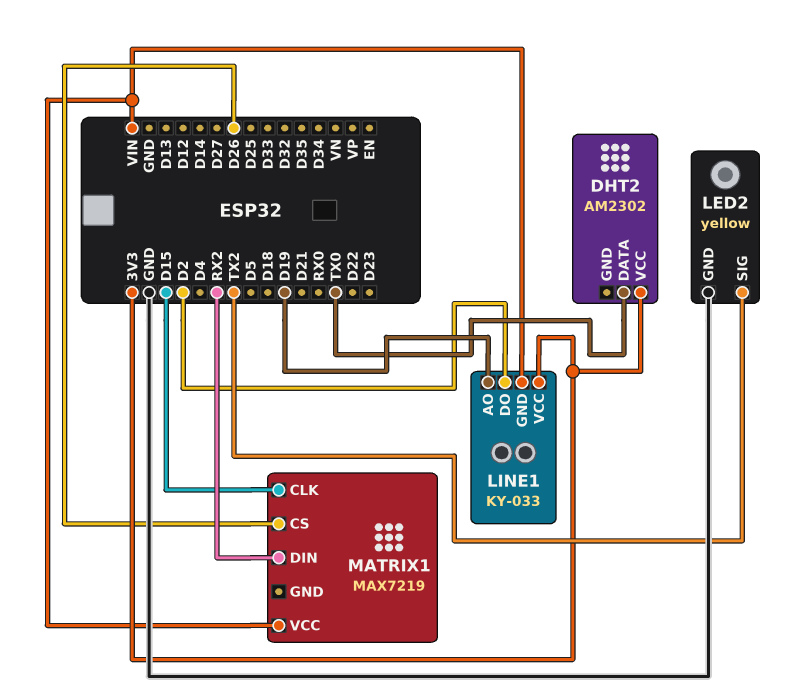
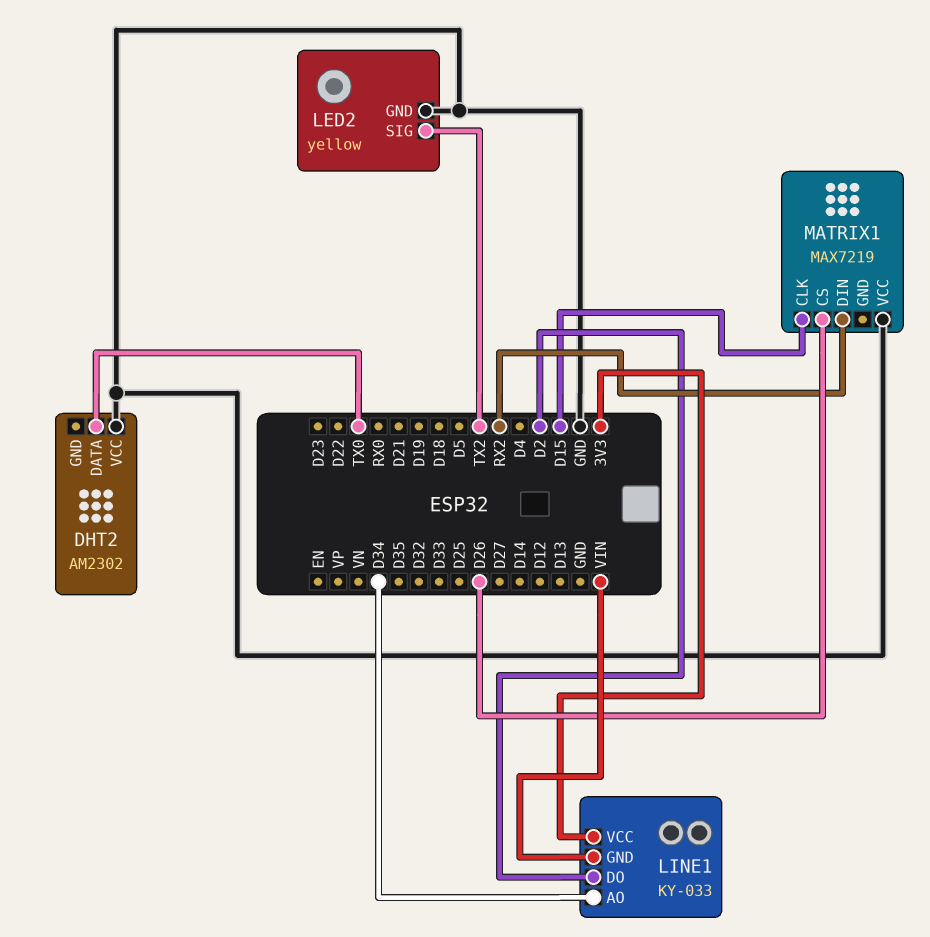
DHT2 pin VCC: 3V3 -> GND
LINE1 pin AO: D19 -> D34
MATRIX1 pin VCC: VIN -> GND

